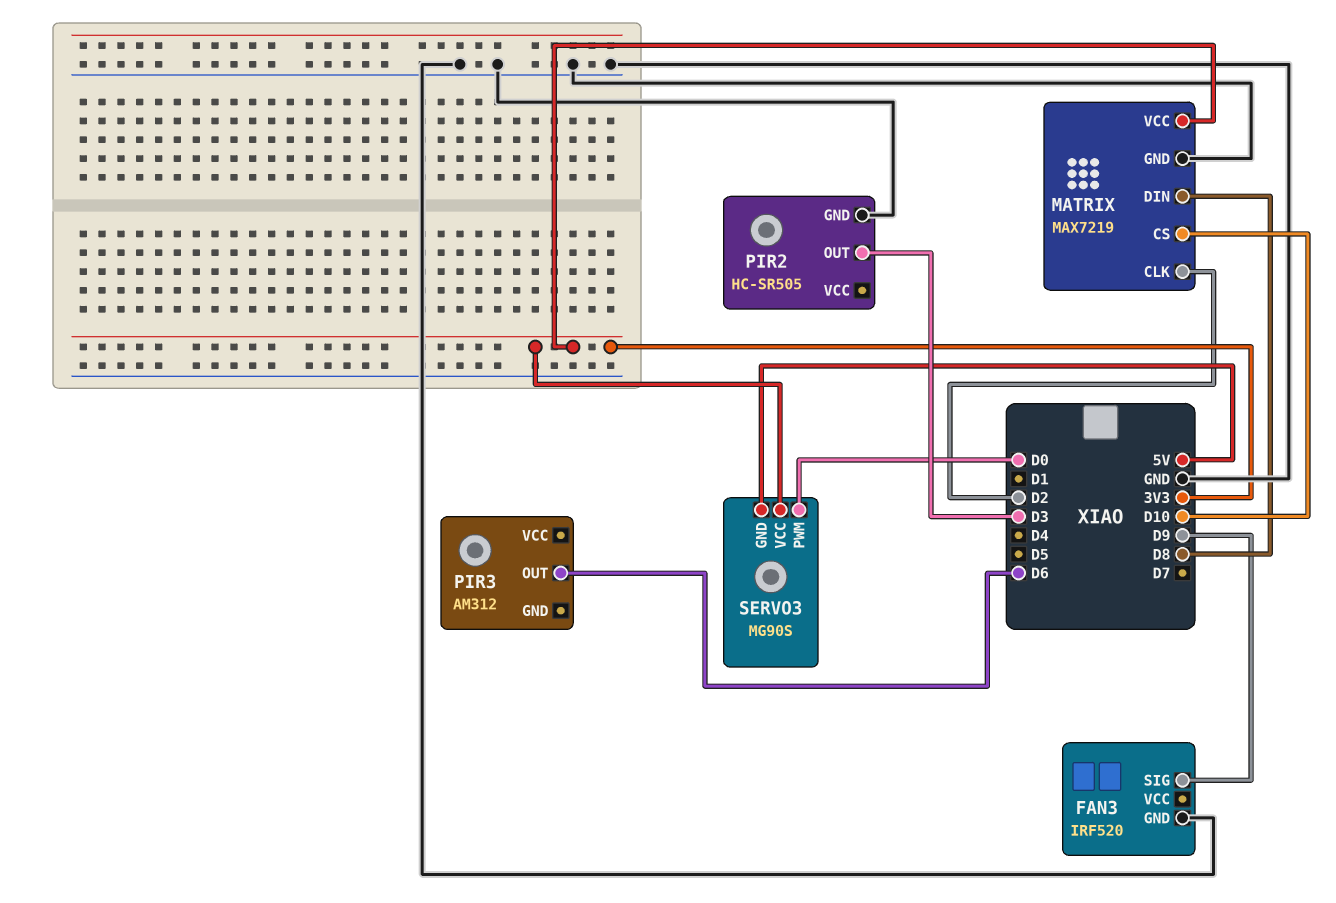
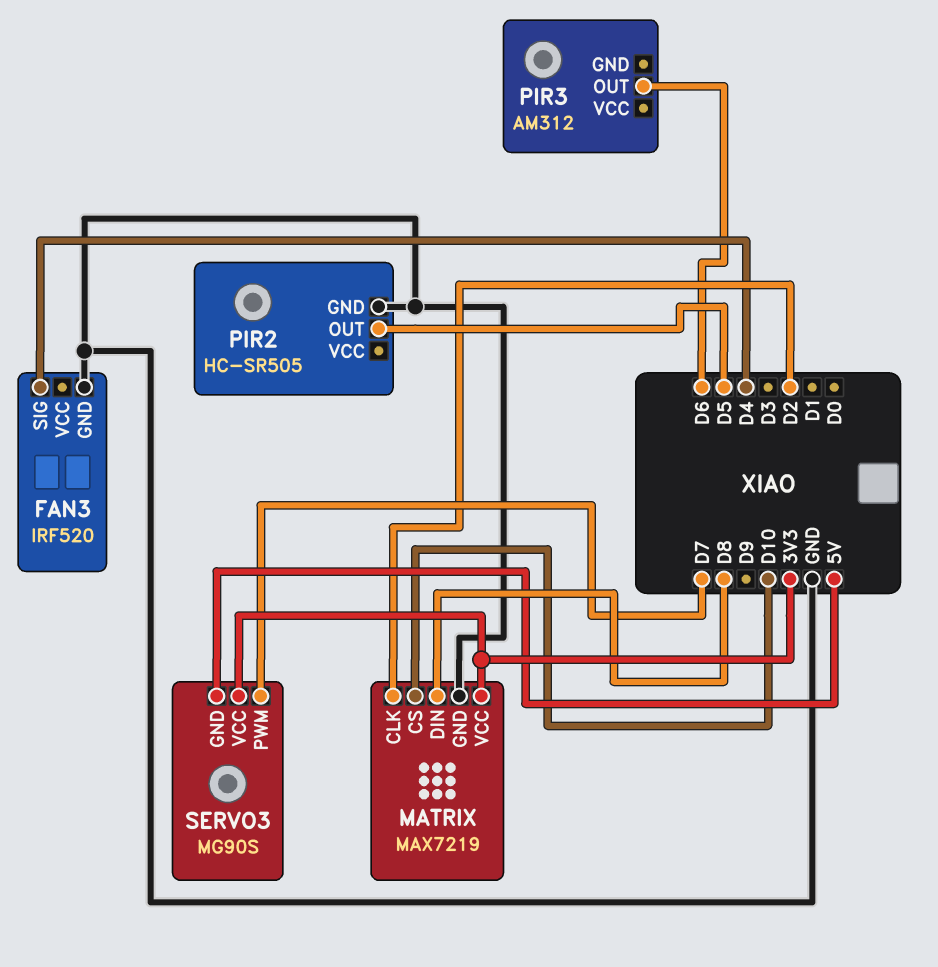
FAN3 pin SIG: D9 -> D4
PIR2 pin OUT: D3 -> D5
SERVO3 pin PWM: D0 -> D7

